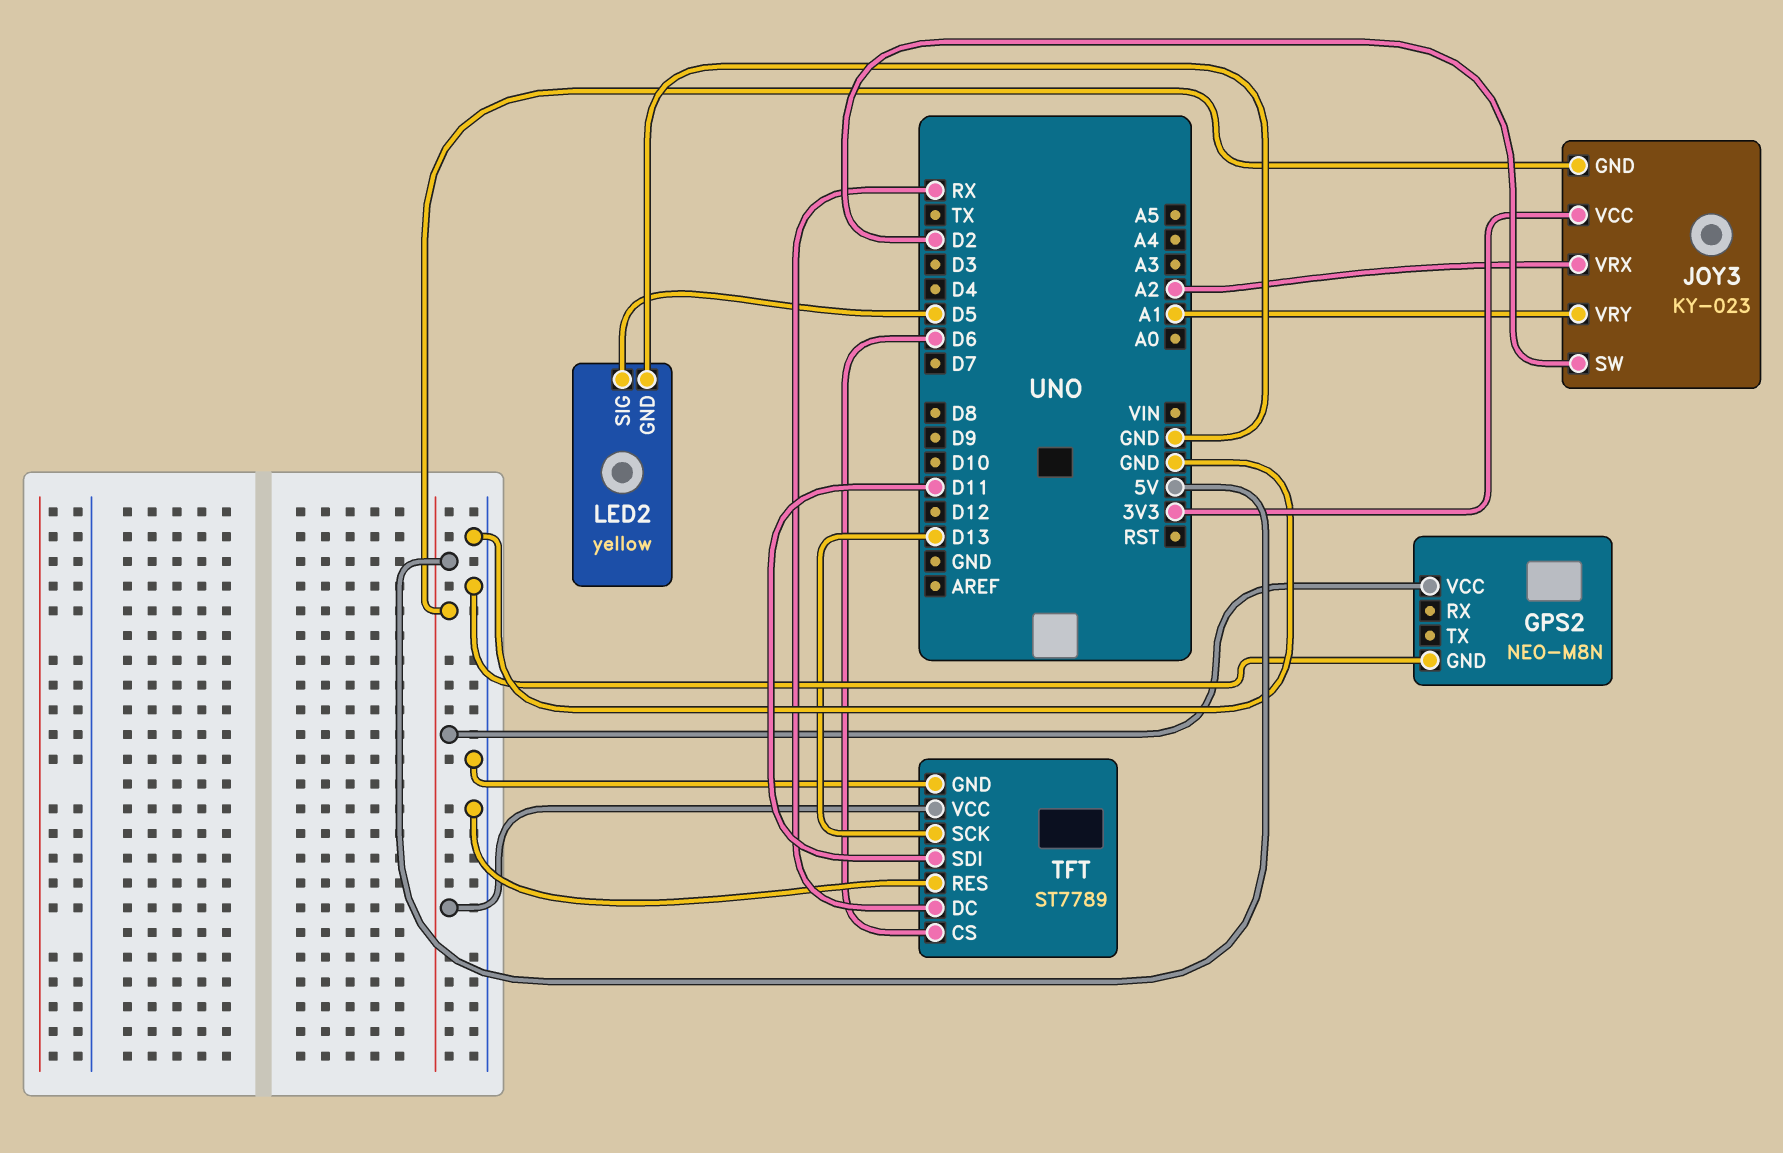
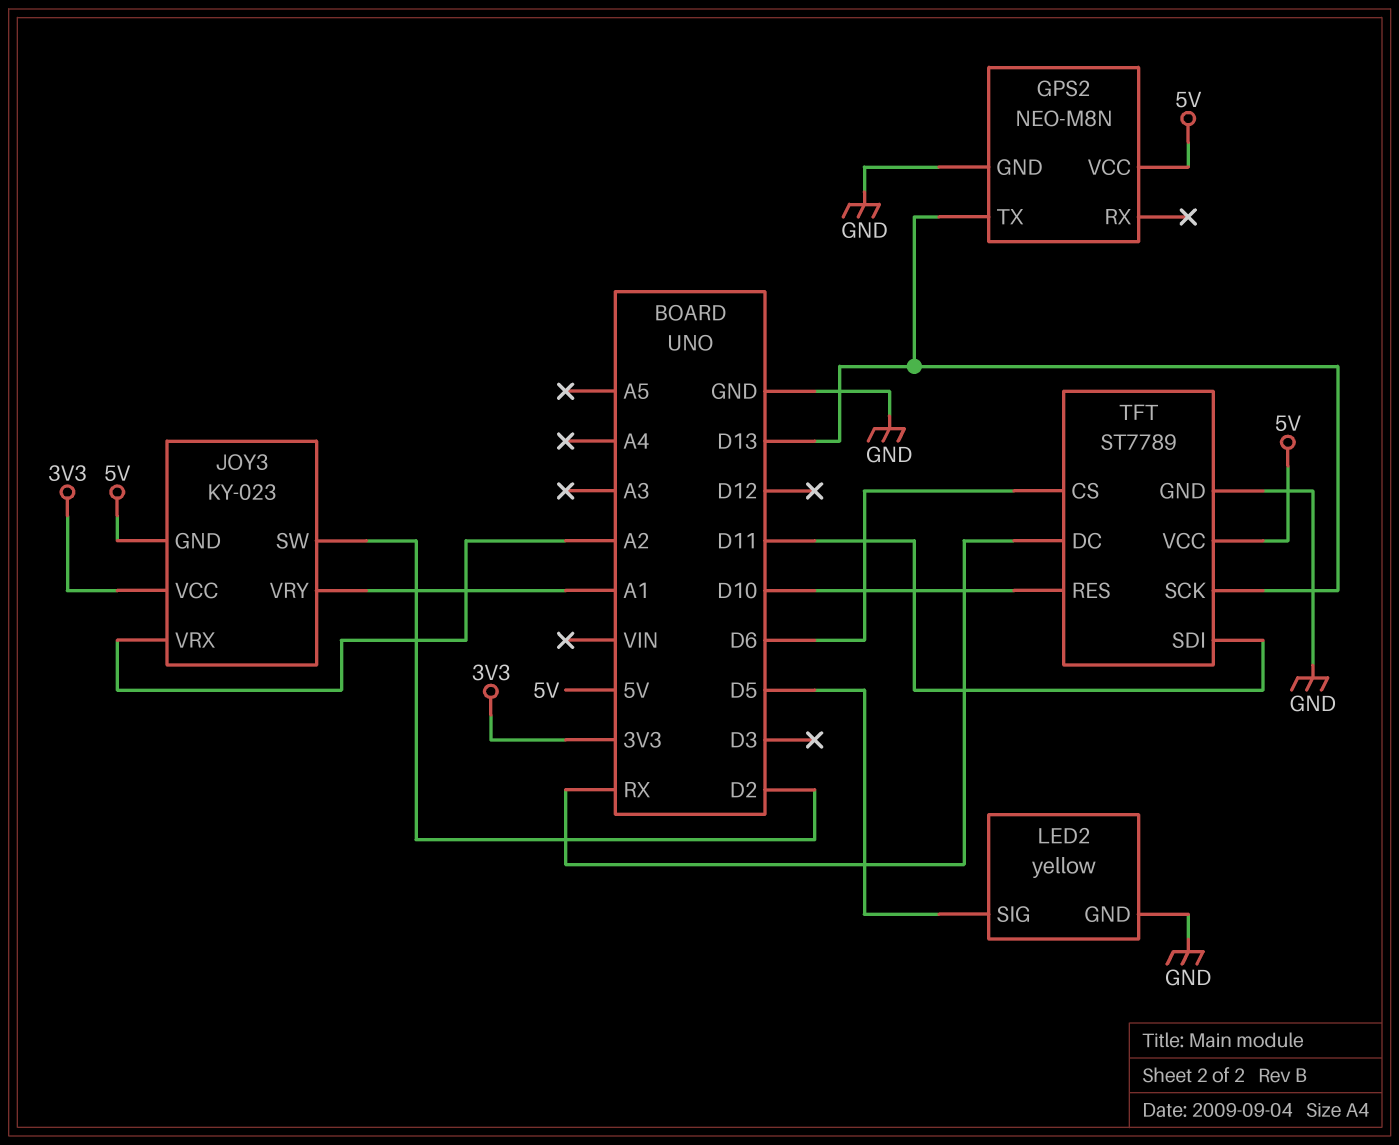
GPS2 pin TX: none -> D13
TFT pin RES: GND -> D10

